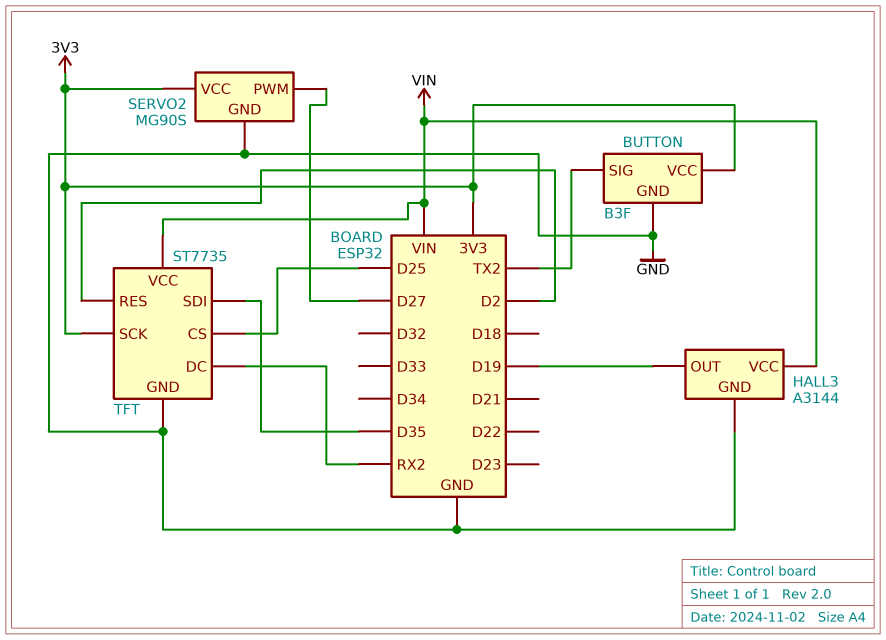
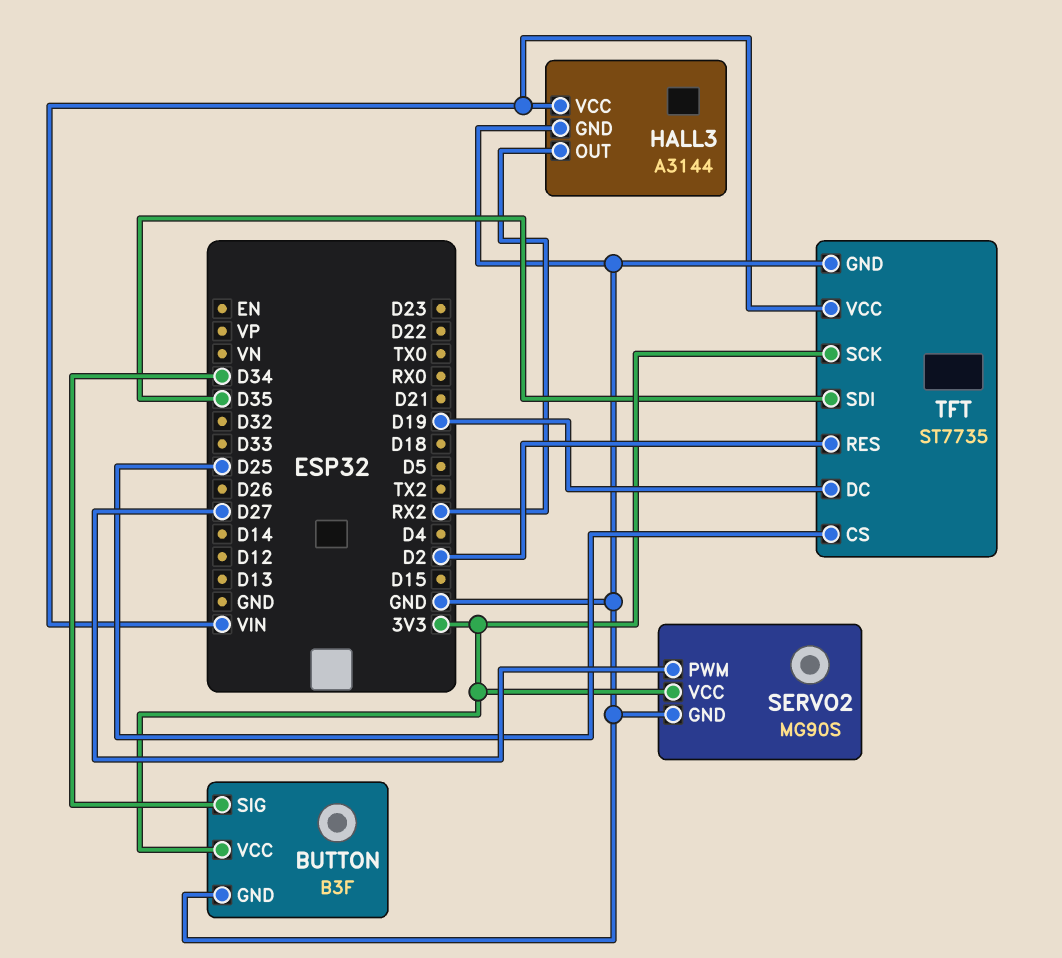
BUTTON pin SIG: TX2 -> D34
HALL3 pin OUT: D19 -> RX2
TFT pin DC: RX2 -> D19

